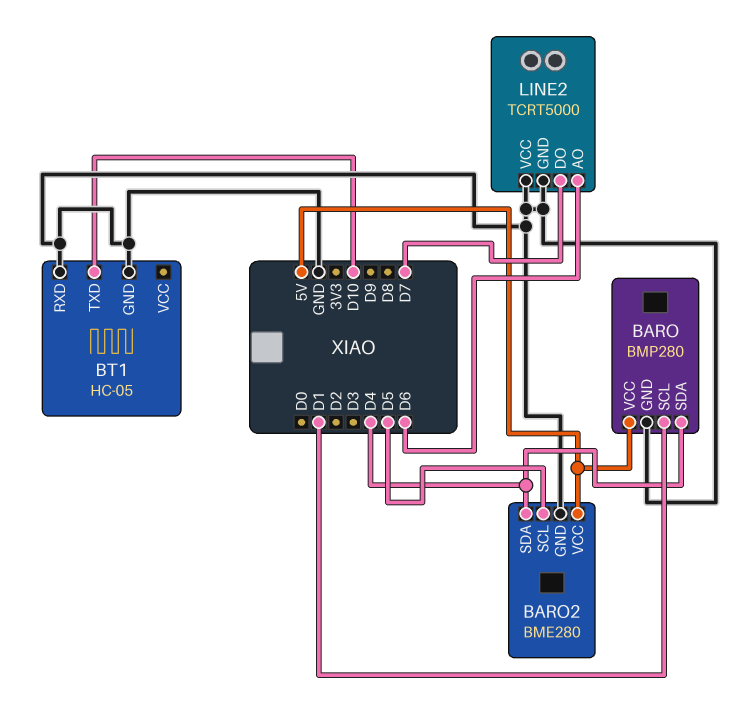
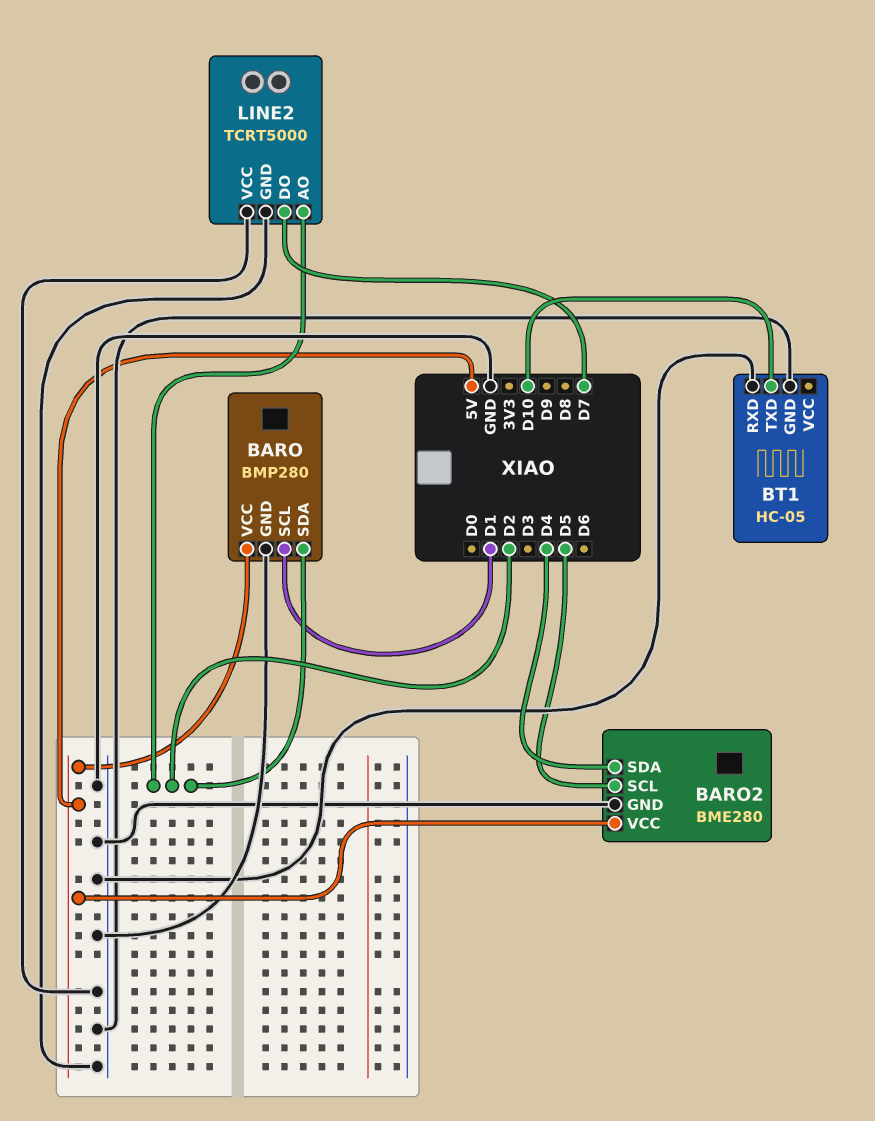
BARO pin SDA: D4 -> D2
LINE2 pin AO: D6 -> D2

